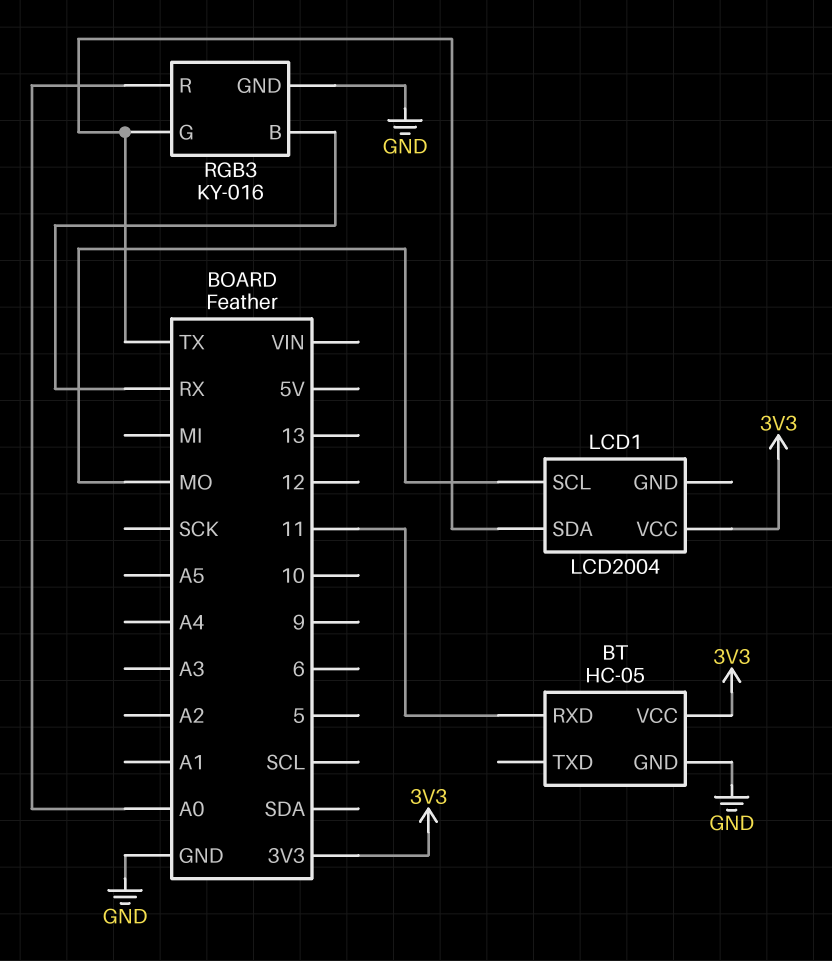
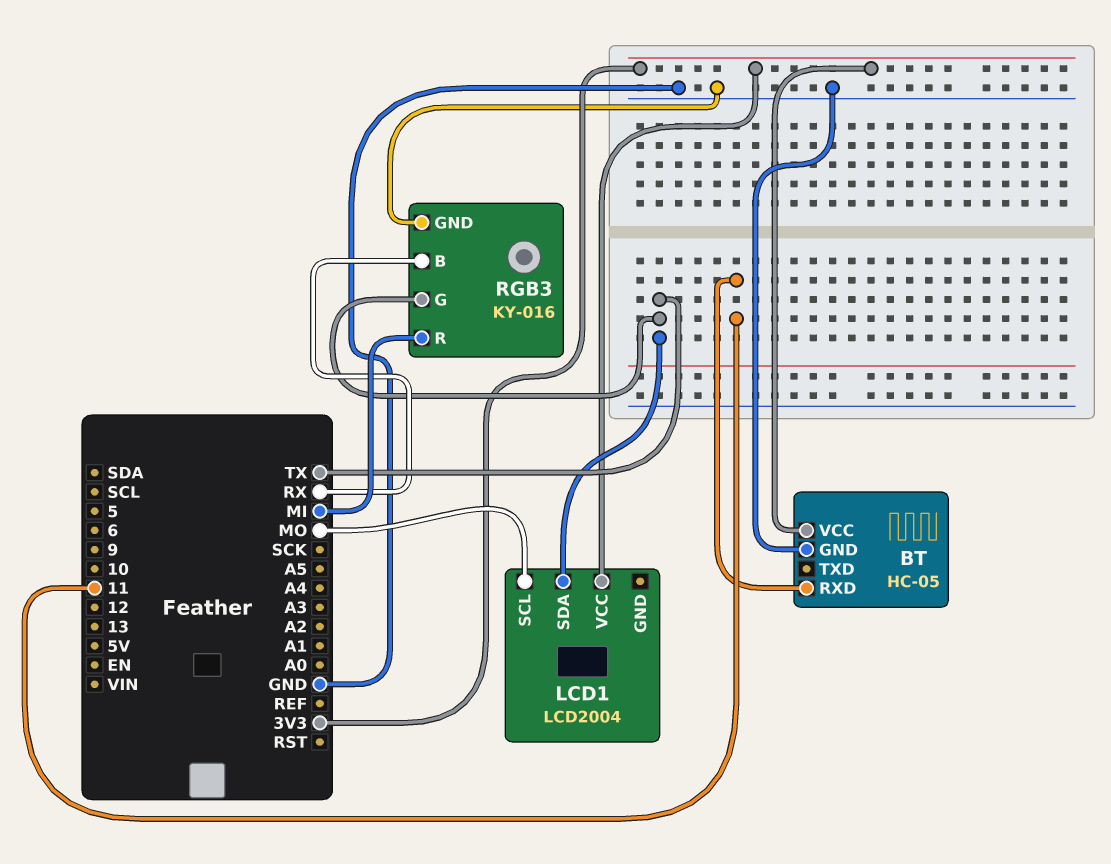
RGB3 pin R: A0 -> MI

